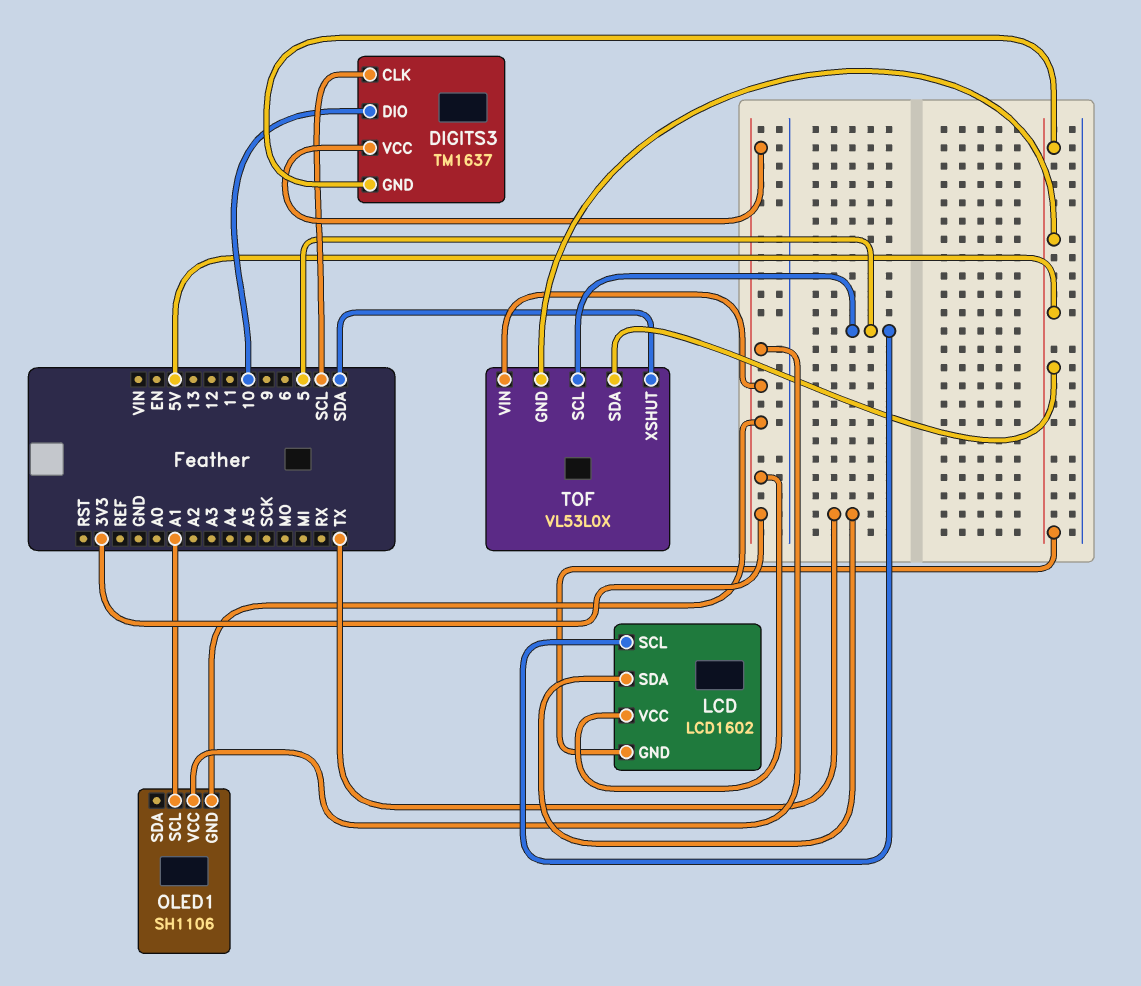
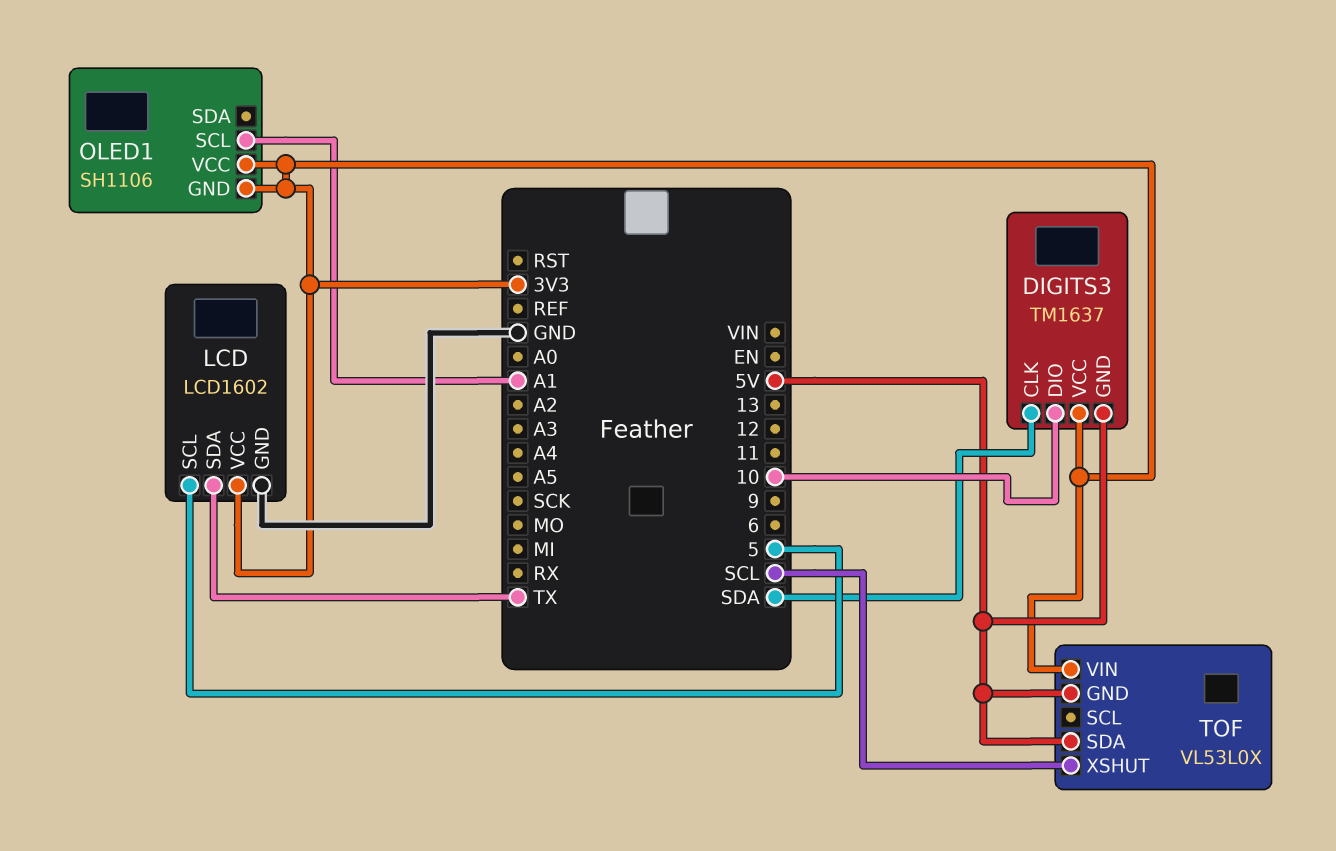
DIGITS3 pin CLK: SCL -> SDA
LCD pin GND: 5V -> GND
TOF pin SCL: 5 -> none
TOF pin XSHUT: SDA -> SCL

